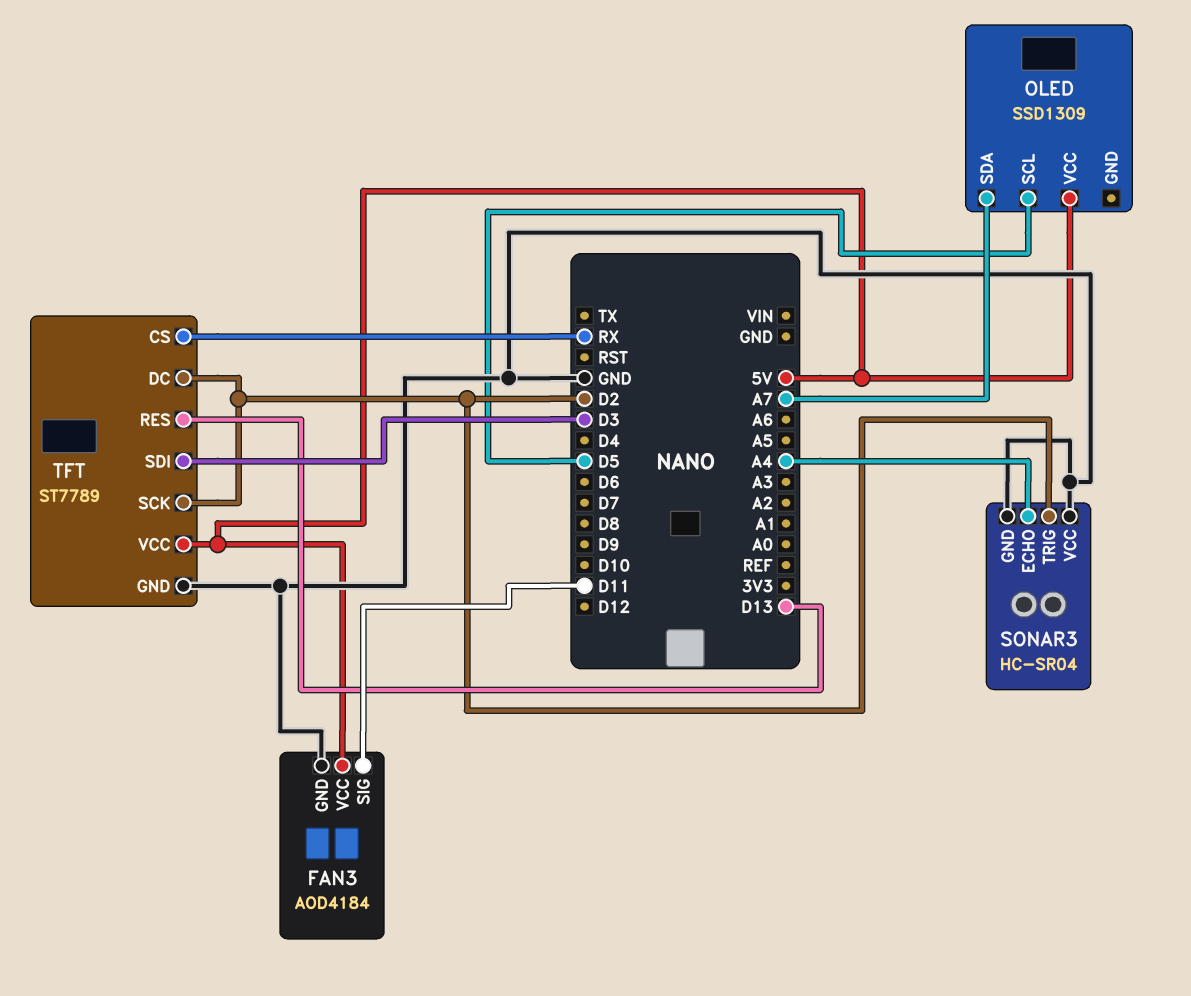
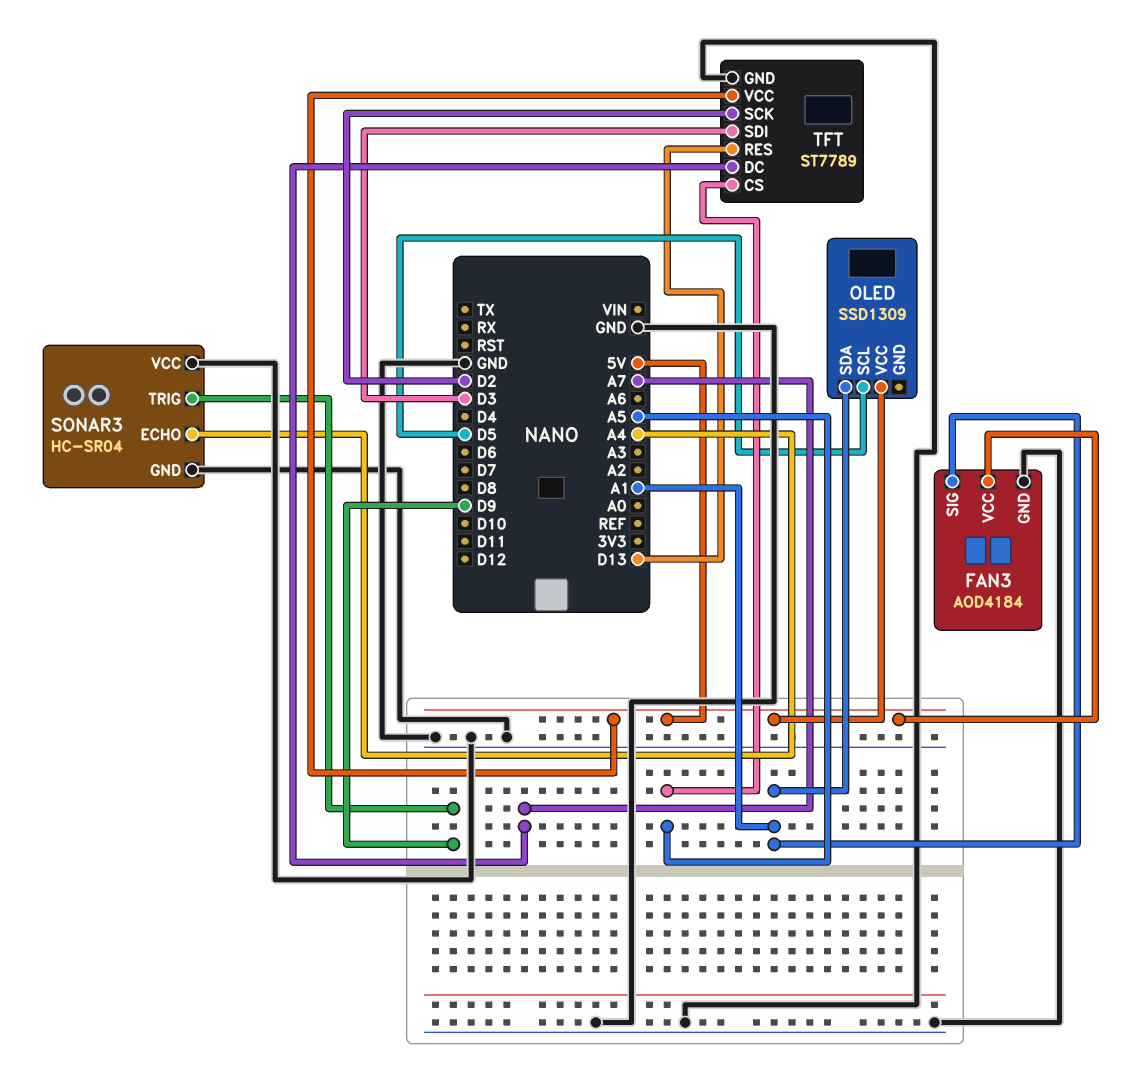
FAN3 pin SIG: D11 -> A1
OLED pin SDA: A7 -> A1
SONAR3 pin TRIG: D2 -> D9
TFT pin CS: RX -> A5
TFT pin DC: D2 -> A7

